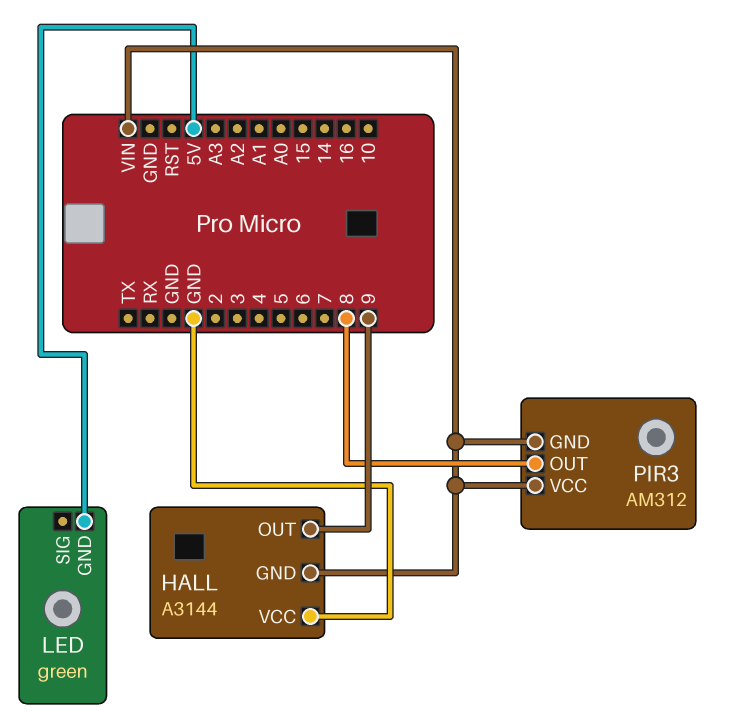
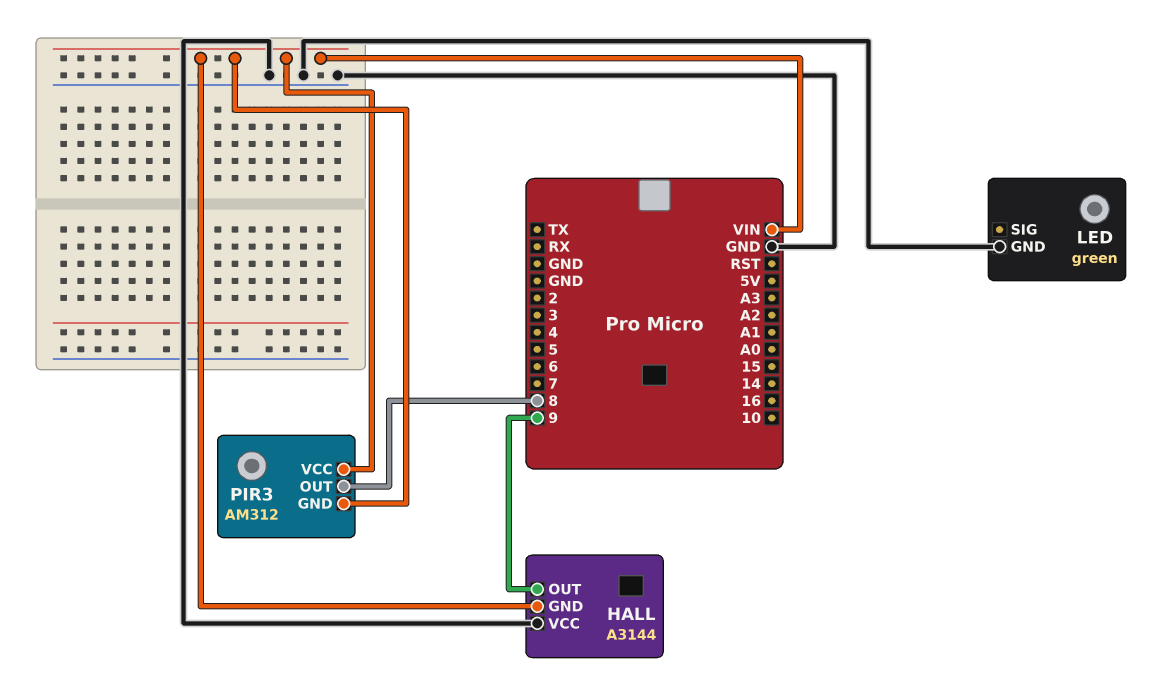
LED pin GND: 5V -> GND

